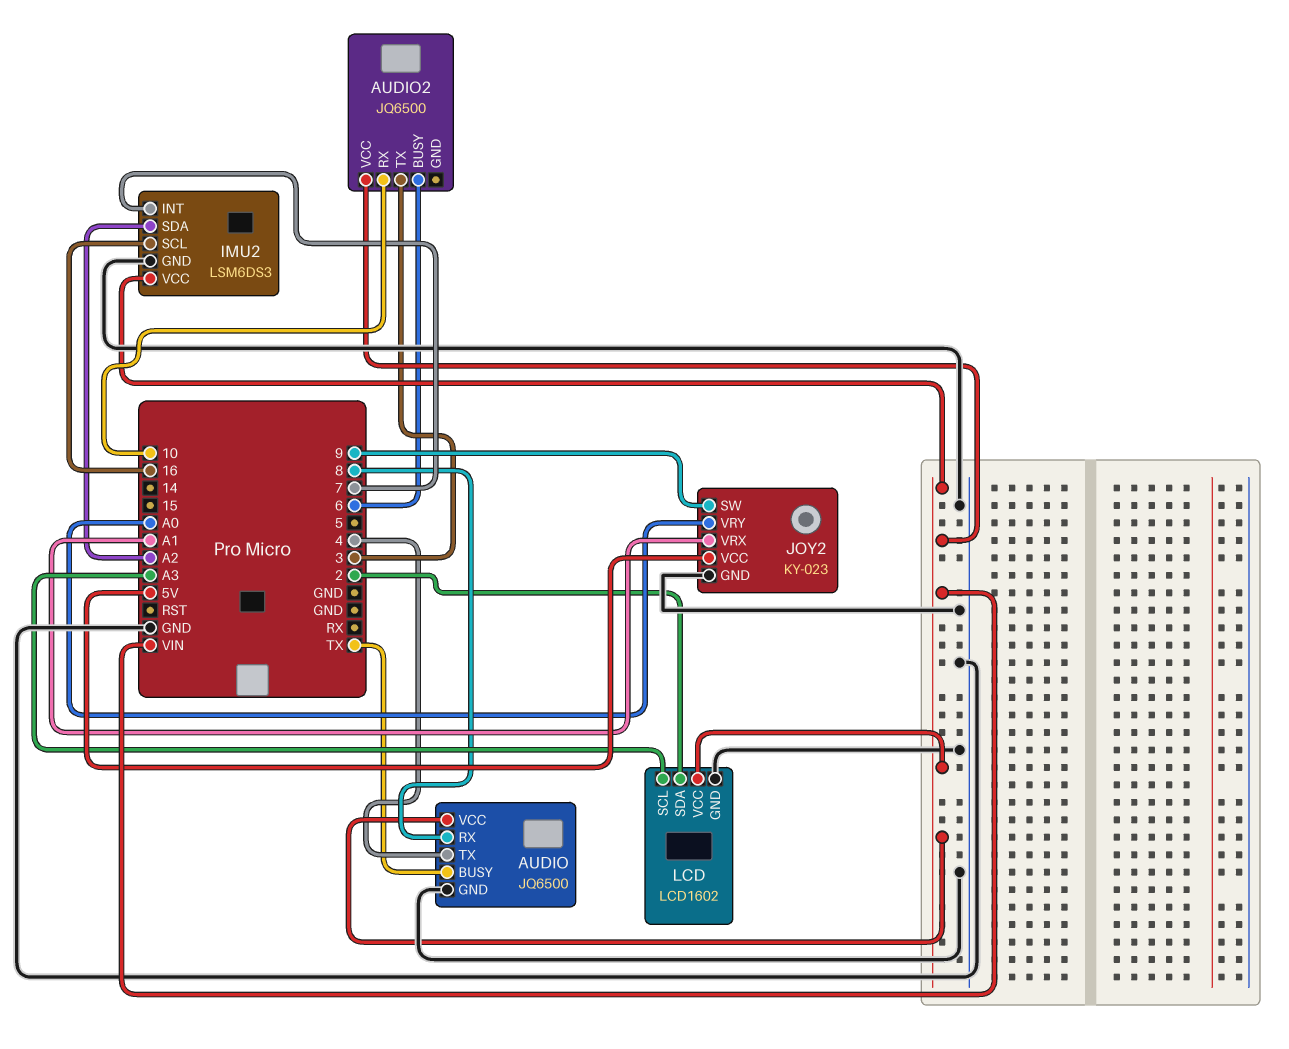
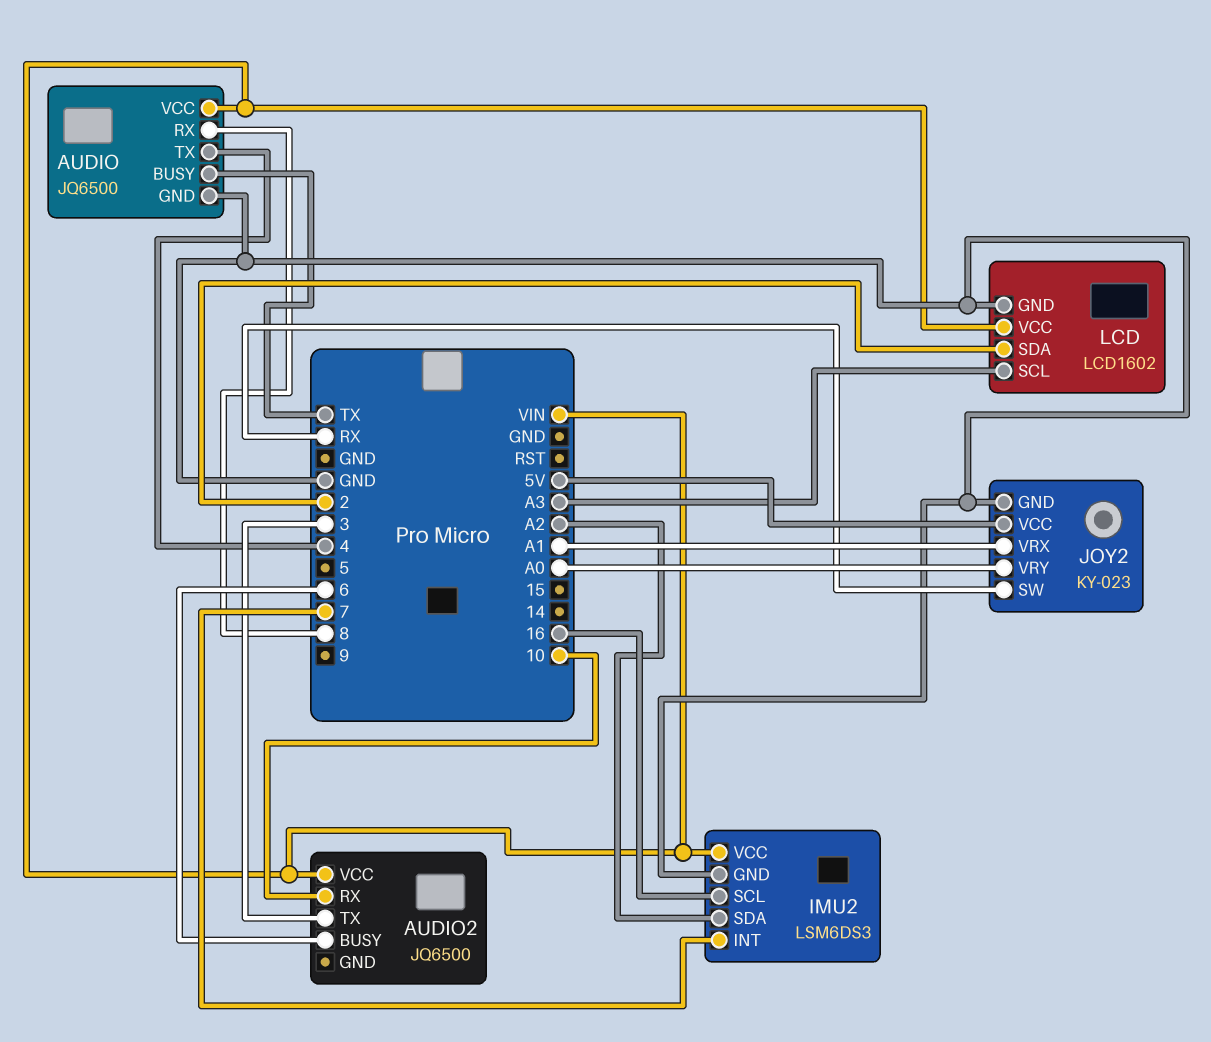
JOY2 pin SW: 9 -> RX

